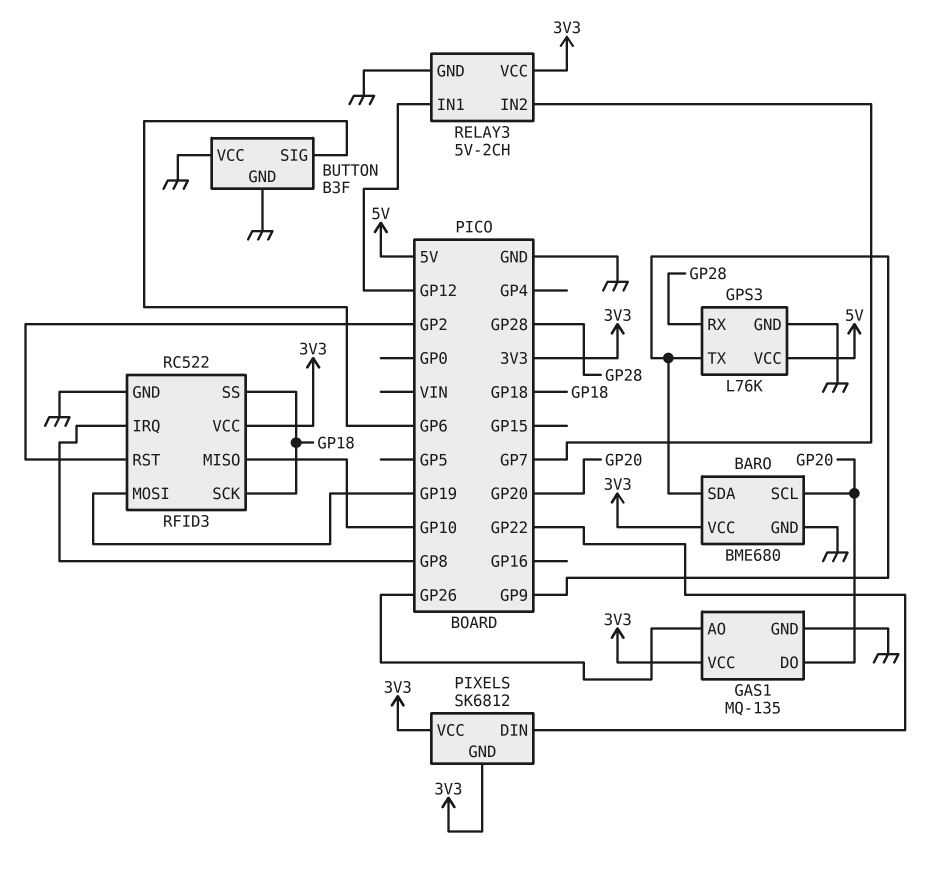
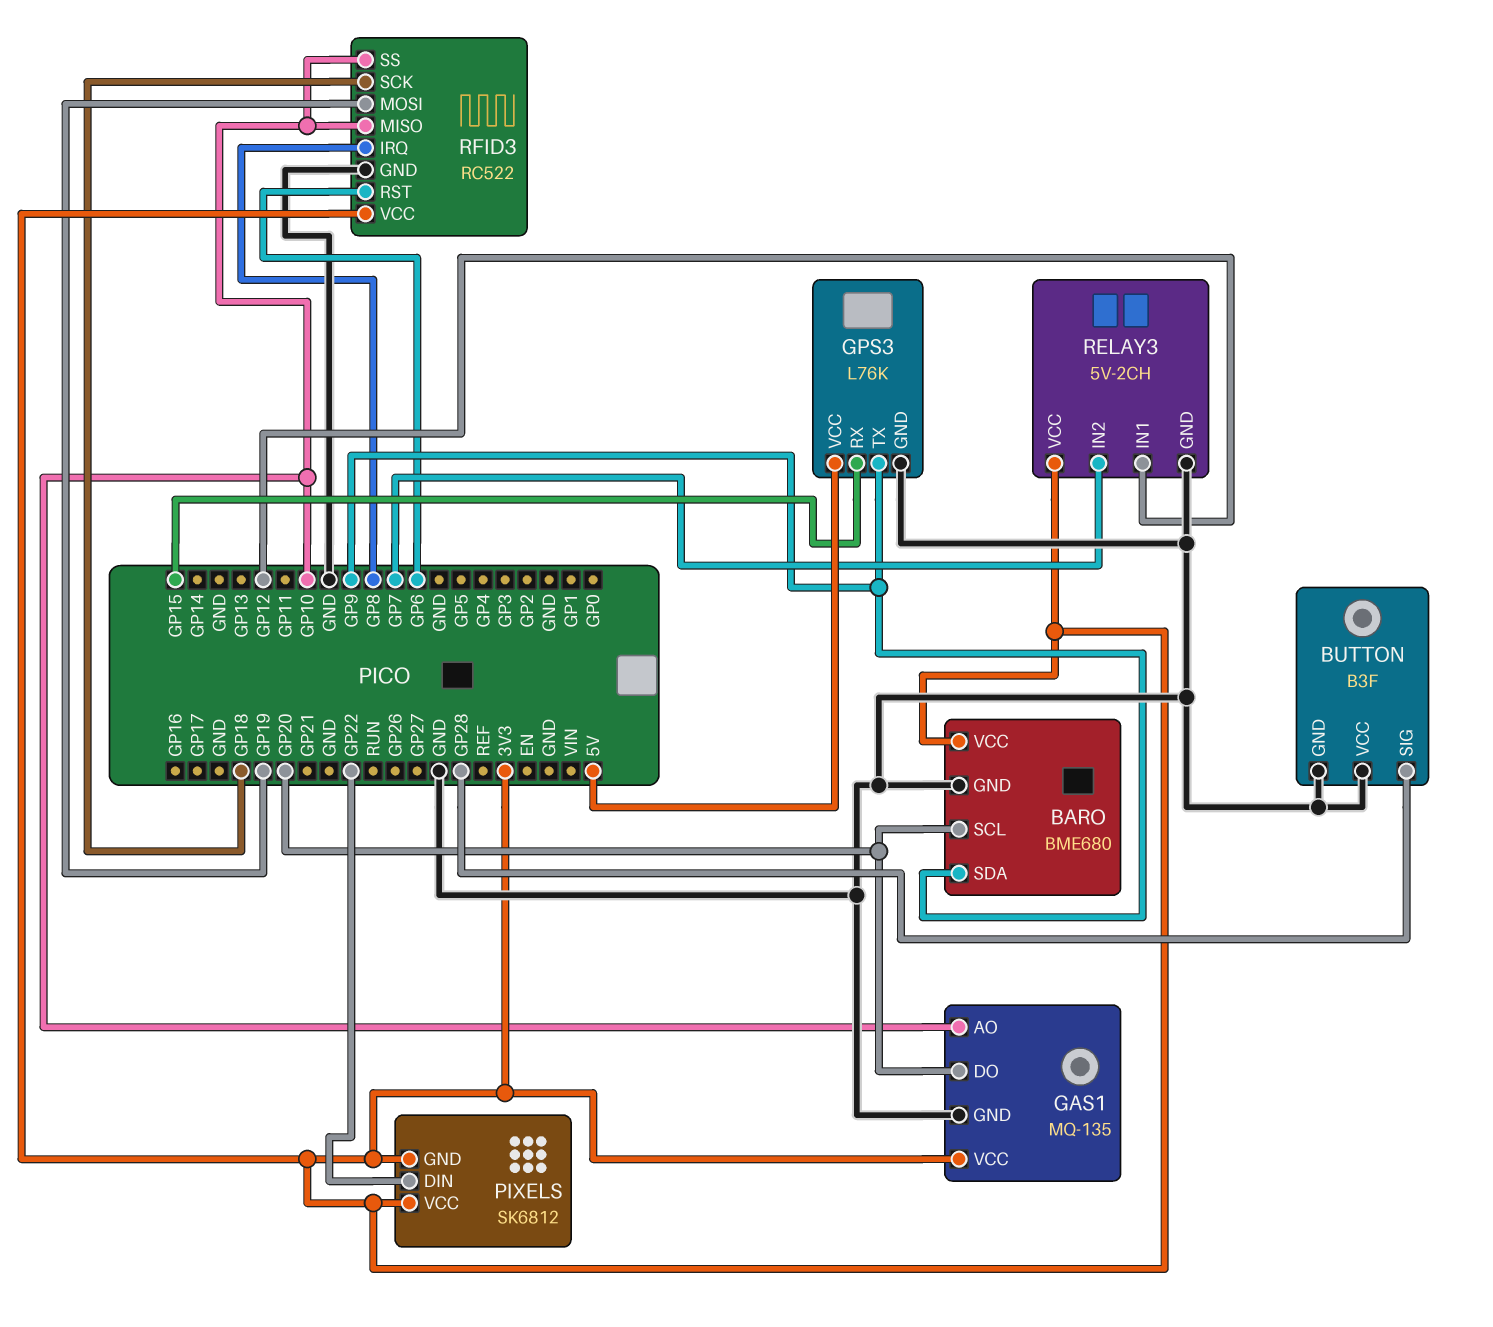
BUTTON pin SIG: GP6 -> GP28
GAS1 pin AO: GP26 -> GP10
GPS3 pin RX: GP28 -> GP15
RFID3 pin RST: GP2 -> GP6
RFID3 pin SS: GP18 -> GP10

